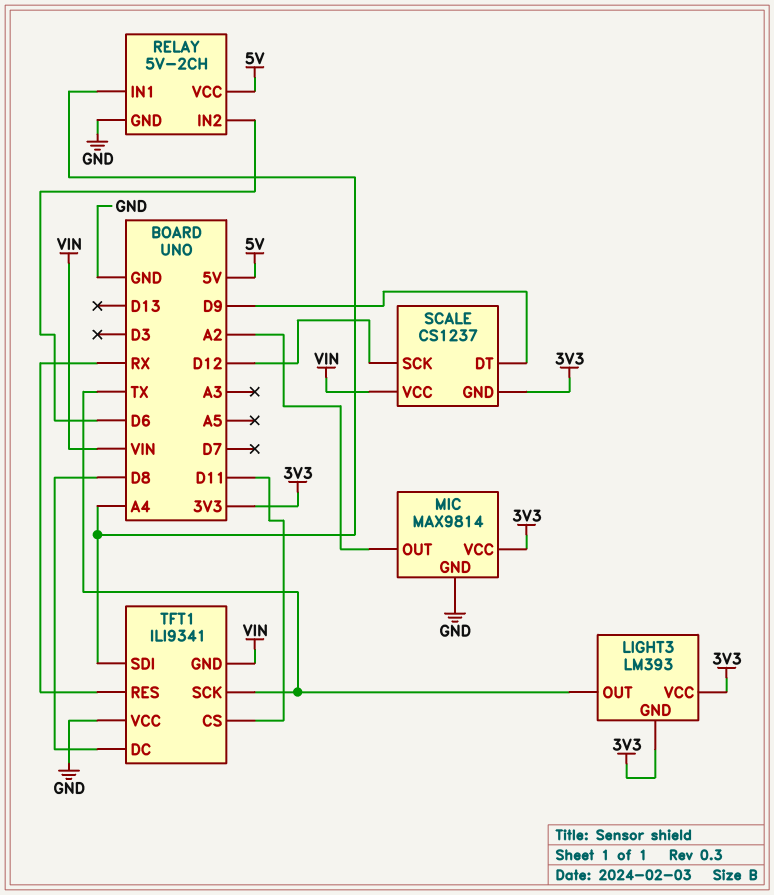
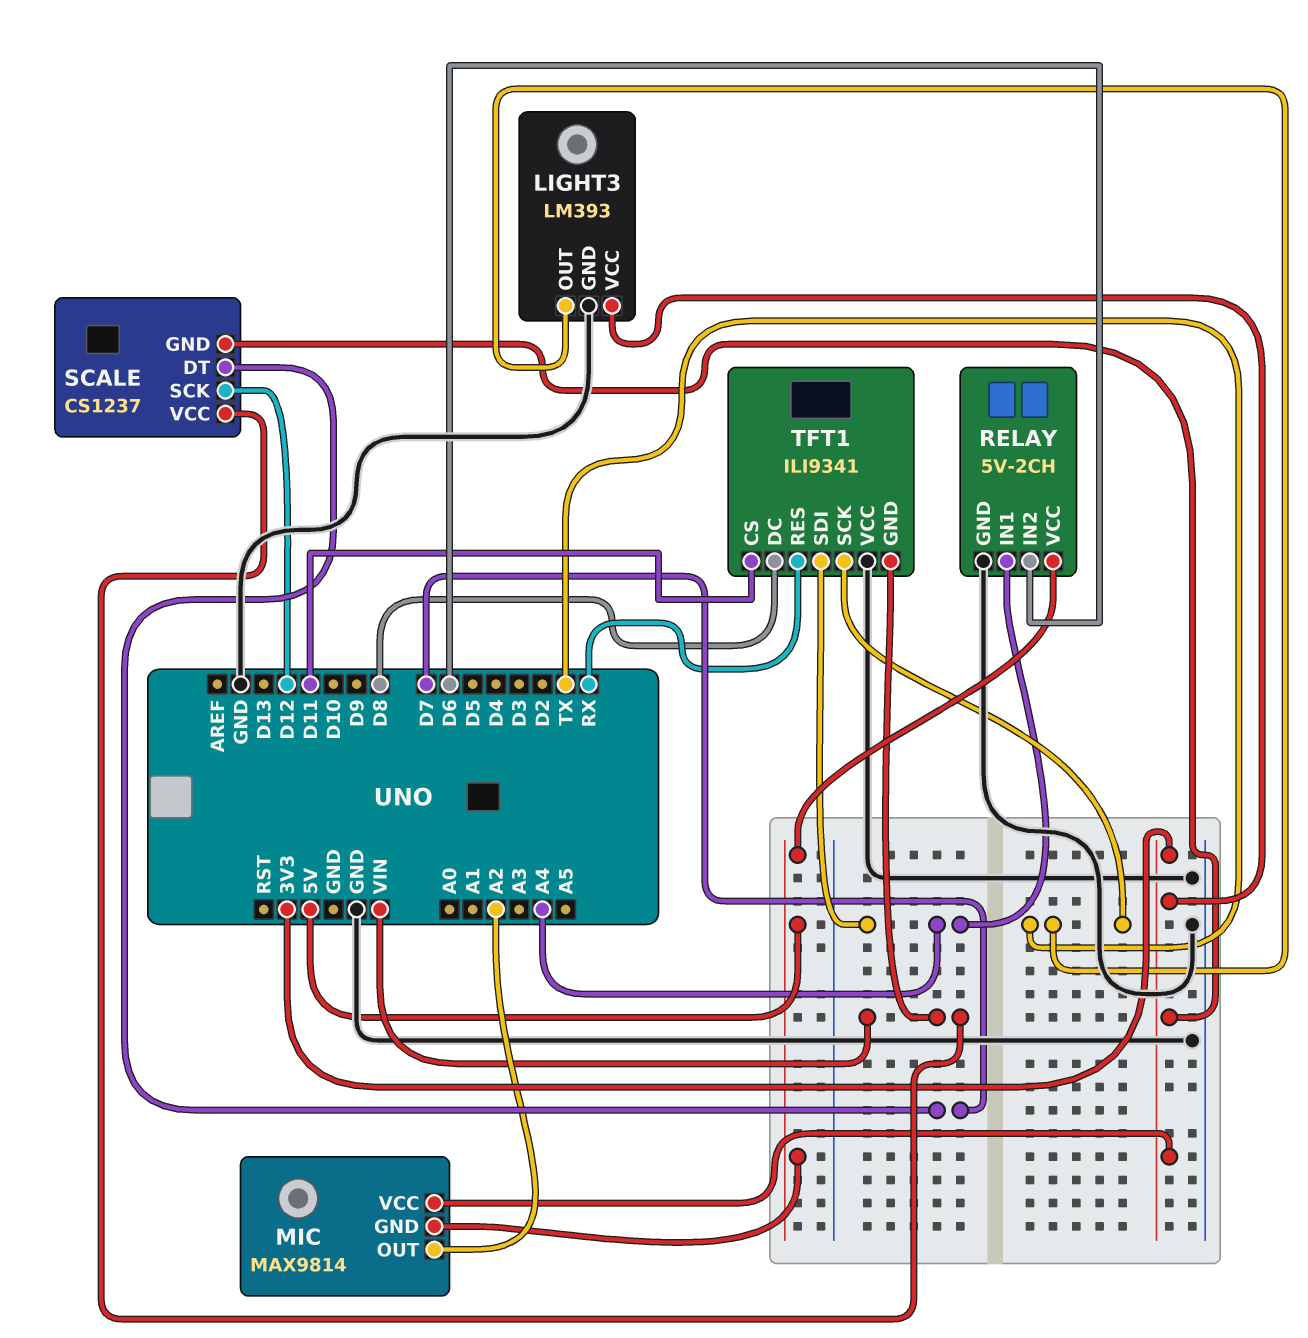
LIGHT3 pin GND: 3V3 -> GND
MIC pin GND: GND -> 5V
SCALE pin DT: D9 -> D7

